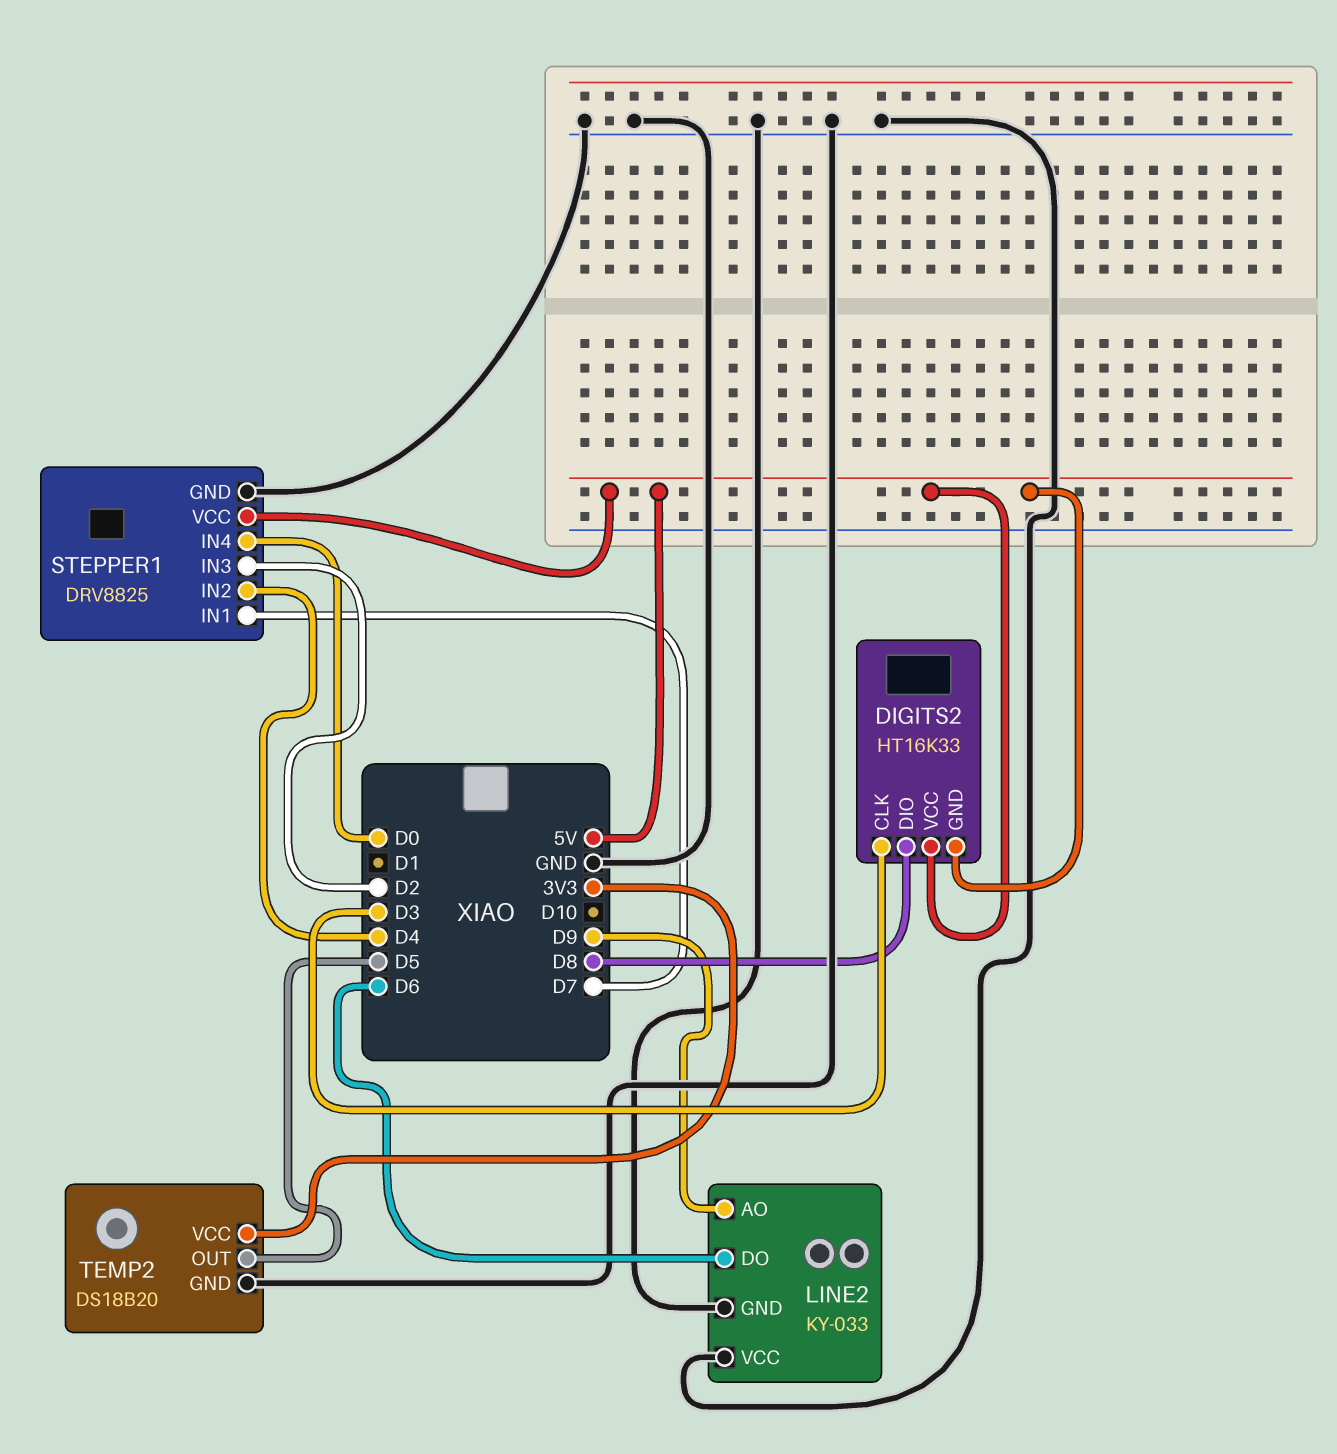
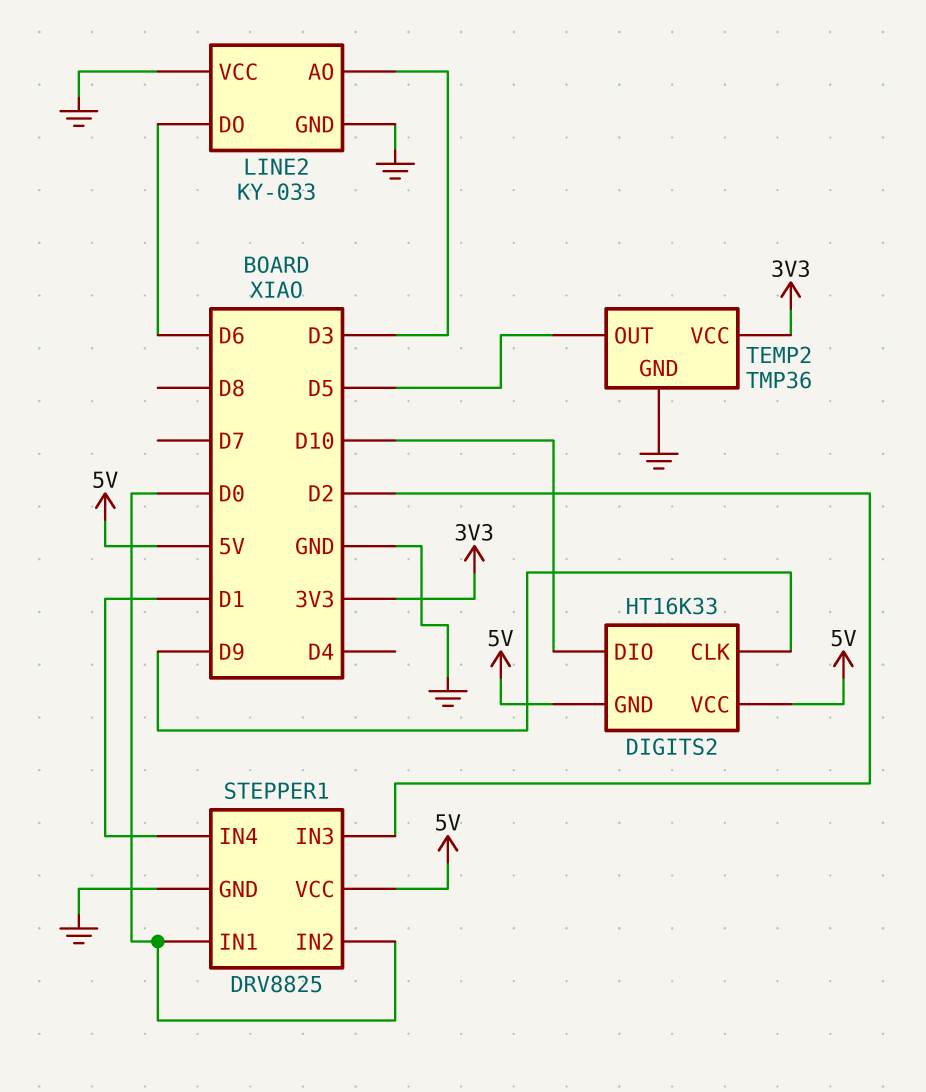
DIGITS2 pin CLK: D3 -> D9
DIGITS2 pin DIO: D8 -> D10
LINE2 pin AO: D9 -> D3
STEPPER1 pin IN1: D7 -> D0
STEPPER1 pin IN2: D4 -> D0
STEPPER1 pin IN4: D0 -> D1
TEMP2: DS18B20 -> TMP36

